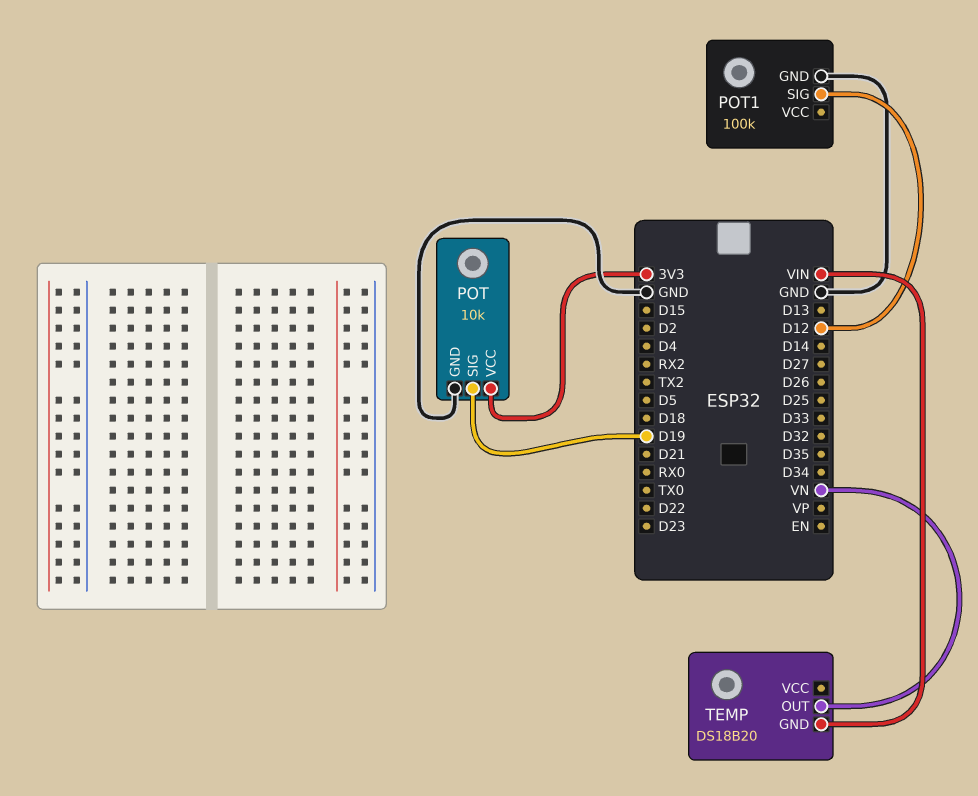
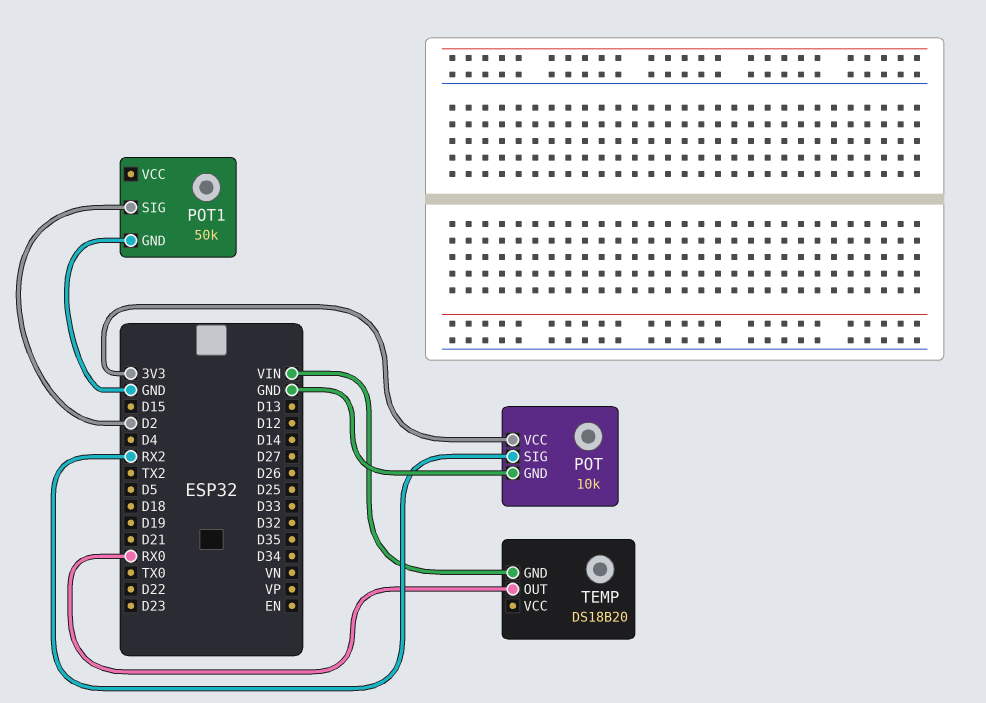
POT pin SIG: D19 -> RX2
POT1: 100k -> 50k
POT1 pin SIG: D12 -> D2
TEMP pin OUT: VN -> RX0

